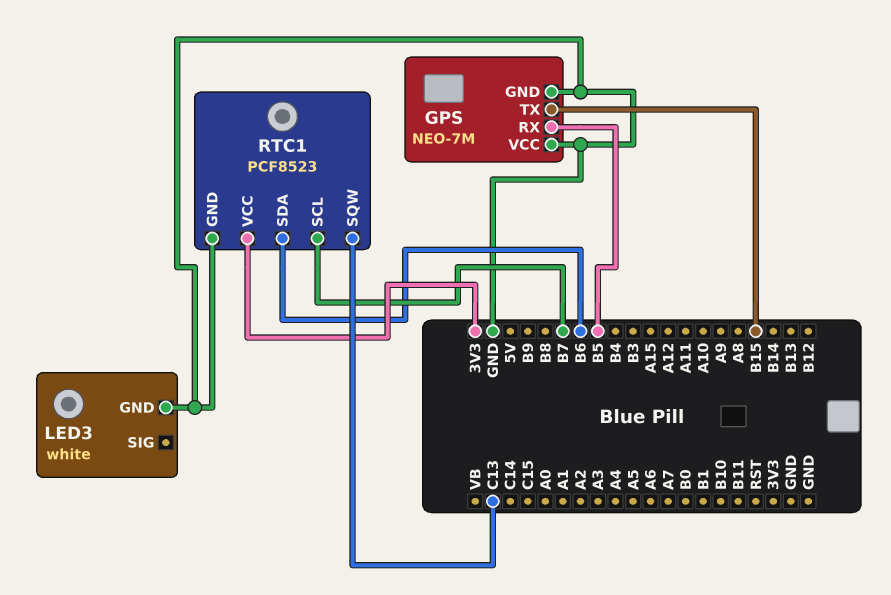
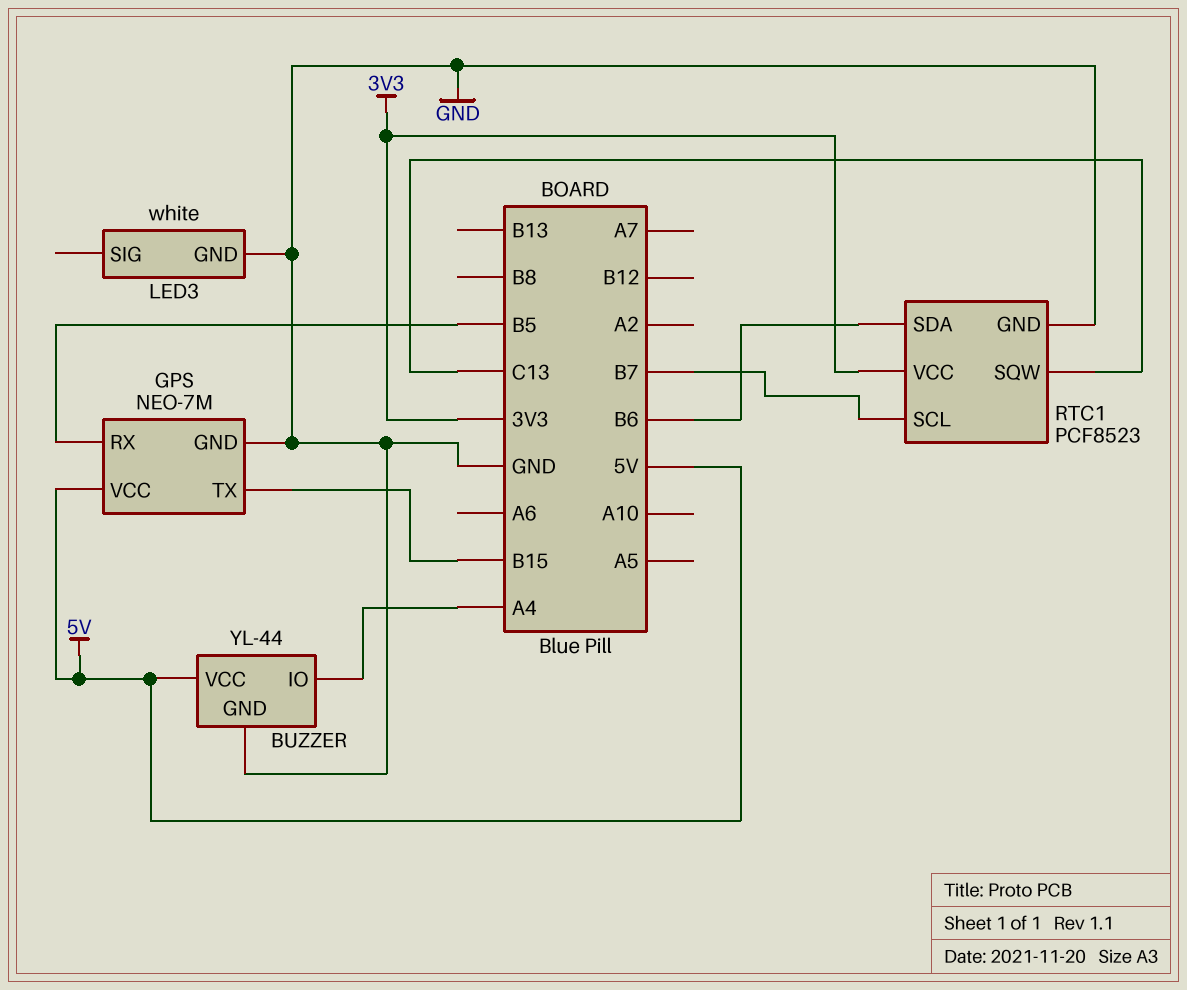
BUZZER: none -> YL-44
BUZZER pin GND: none -> GND
BUZZER pin IO: none -> A4
BUZZER pin VCC: none -> 5V
GPS pin VCC: GND -> 5V

